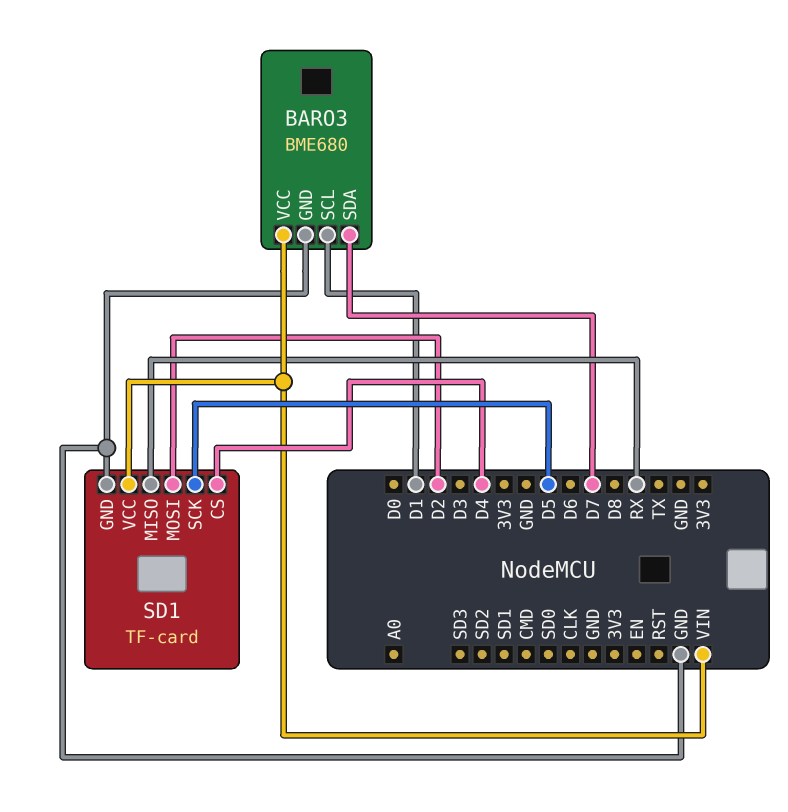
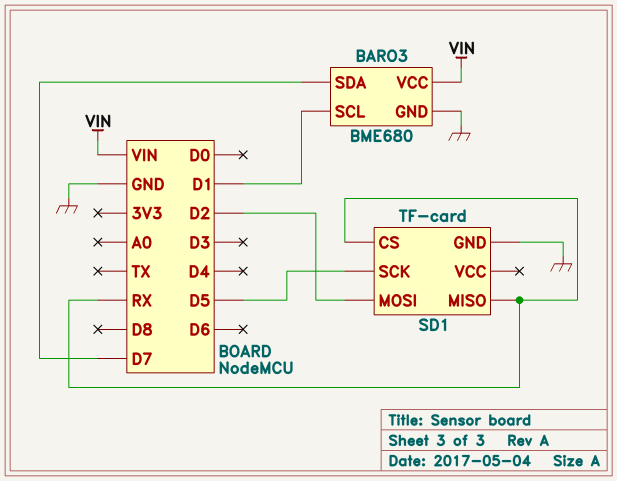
SD1 pin CS: D4 -> RX
SD1 pin VCC: VIN -> none

